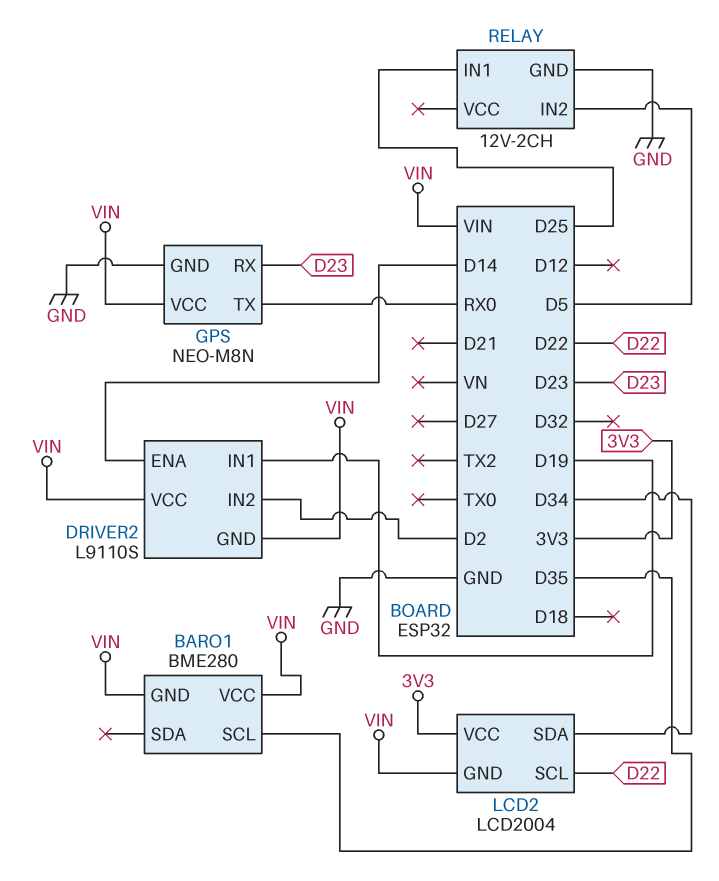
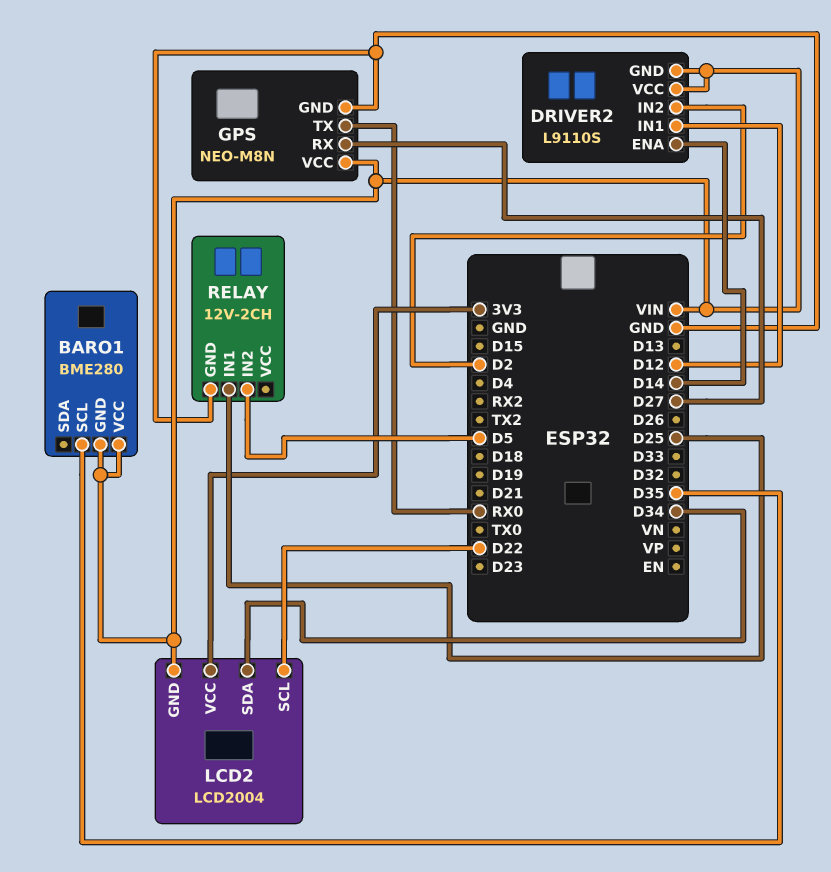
DRIVER2 pin IN1: D19 -> D12
GPS pin RX: D23 -> D27

